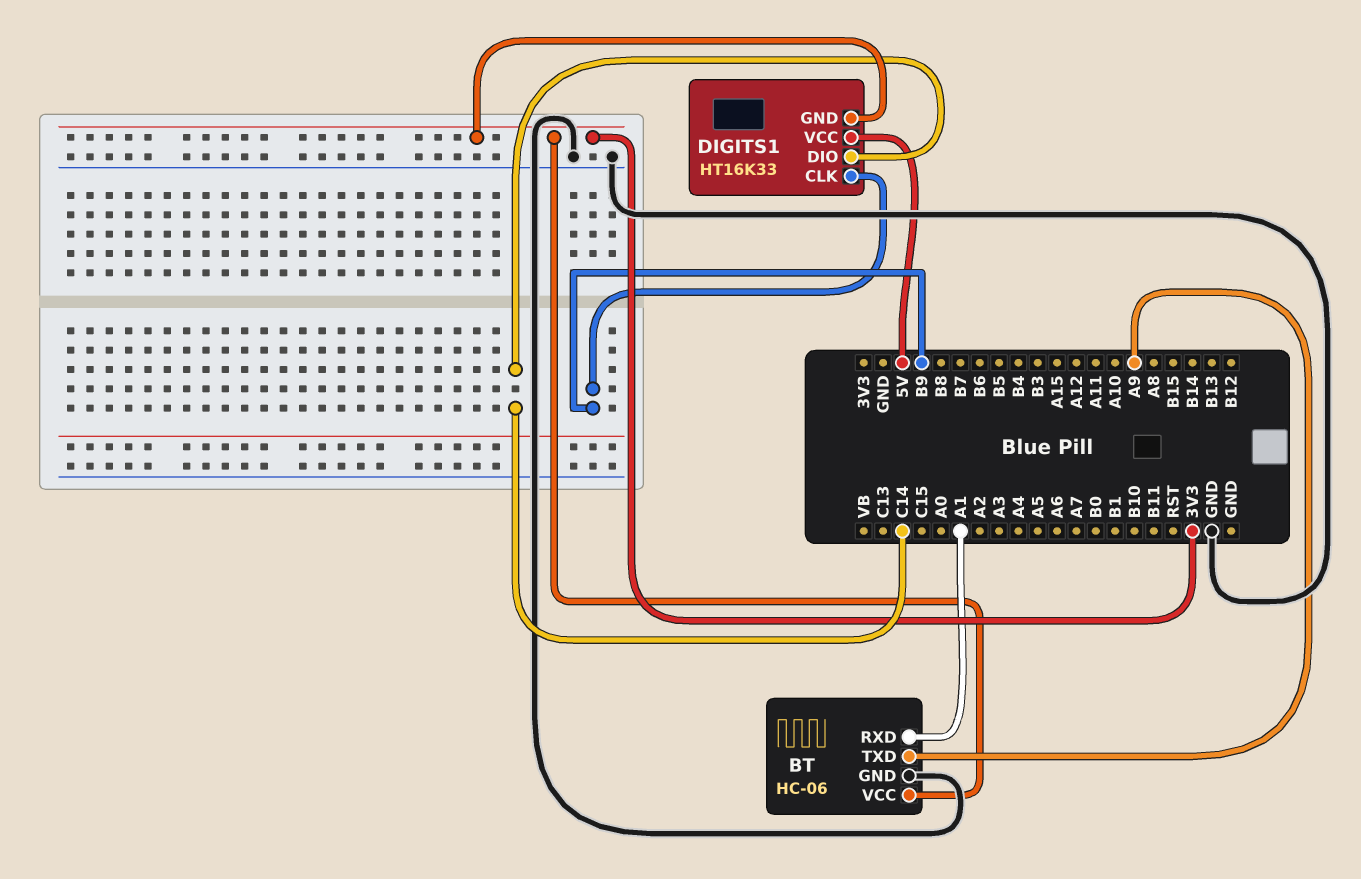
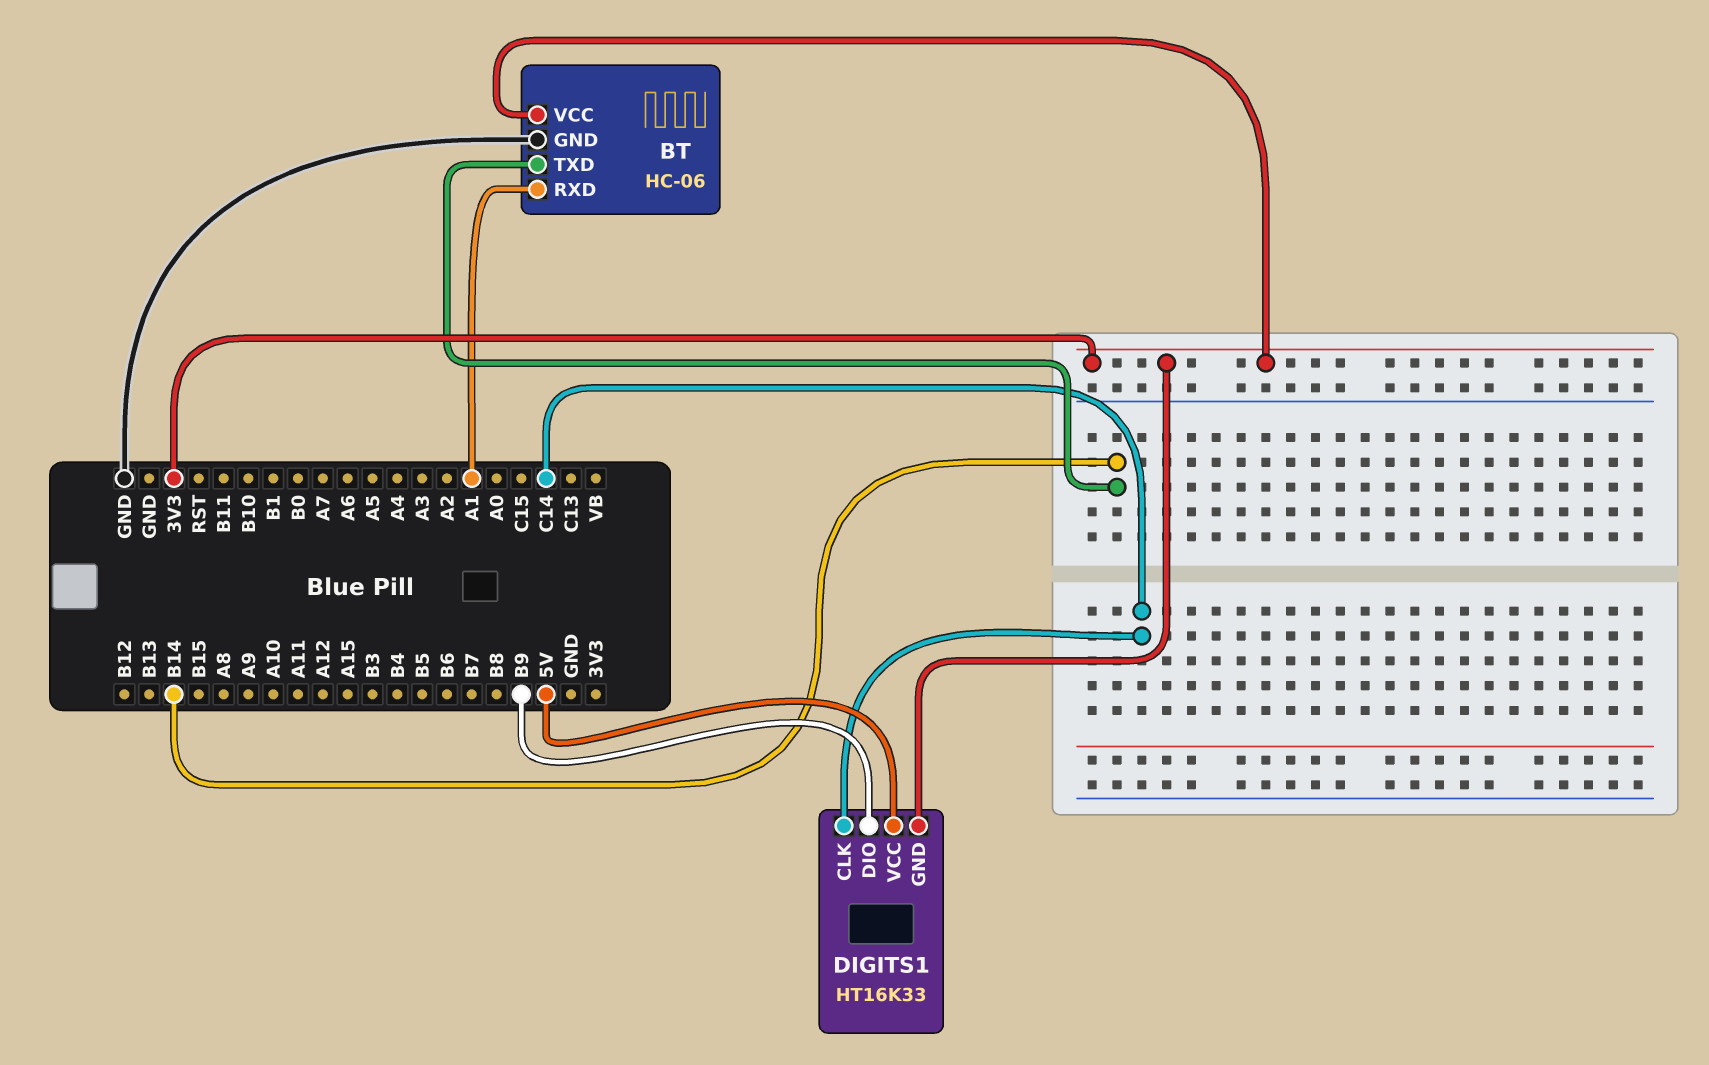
BT pin TXD: A9 -> B14
DIGITS1 pin CLK: B9 -> C14
DIGITS1 pin DIO: C14 -> B9

